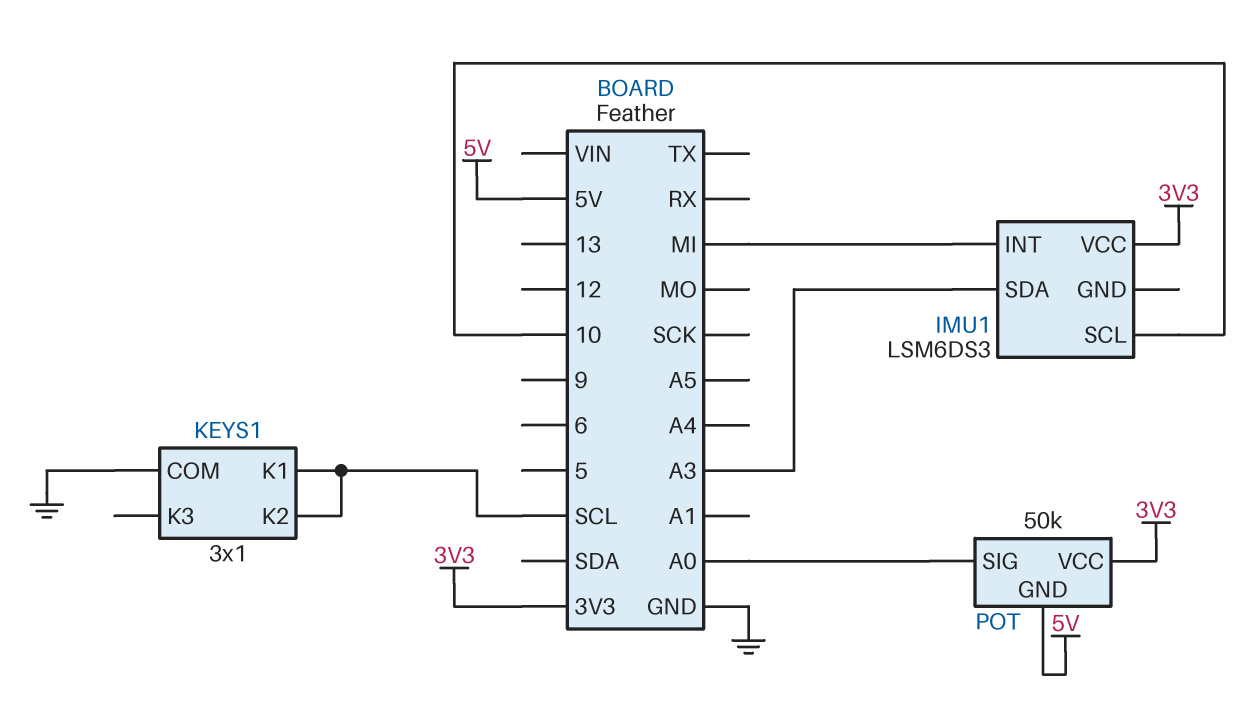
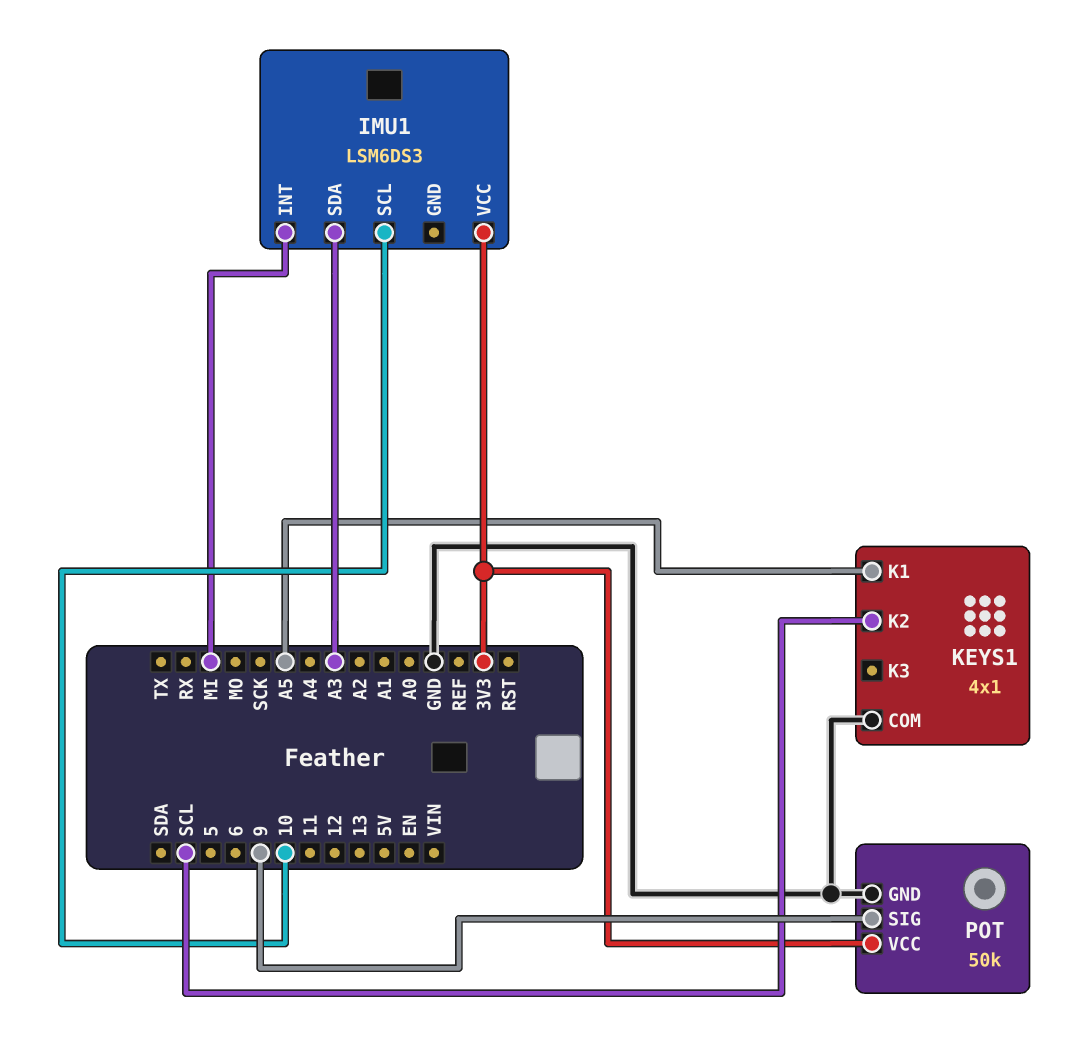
KEYS1: 3x1 -> 4x1
KEYS1 pin K1: SCL -> A5
POT pin GND: 5V -> GND
POT pin SIG: A0 -> 9

